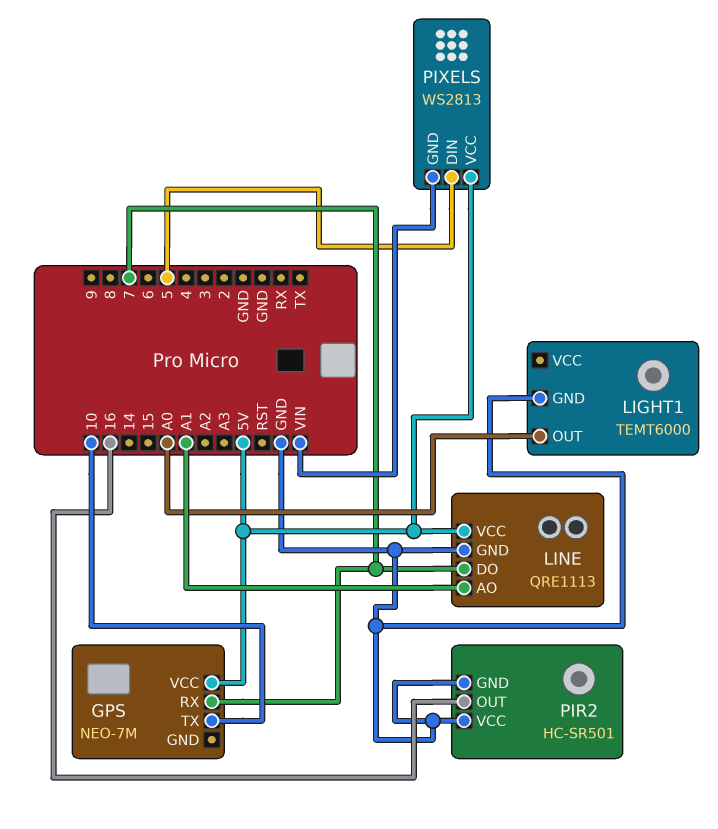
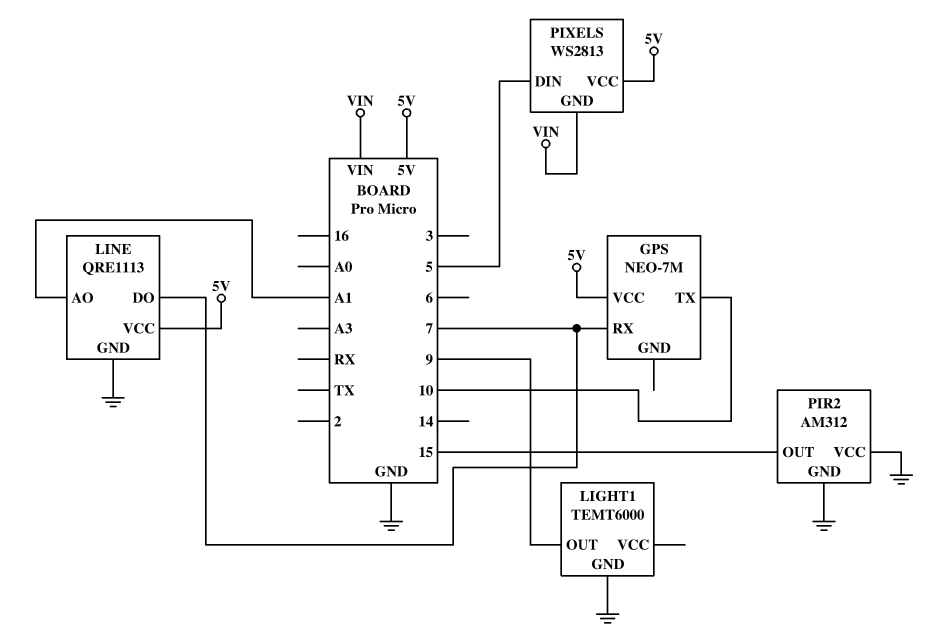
LIGHT1 pin OUT: A0 -> 9
PIR2: HC-SR501 -> AM312
PIR2 pin OUT: 16 -> 15

